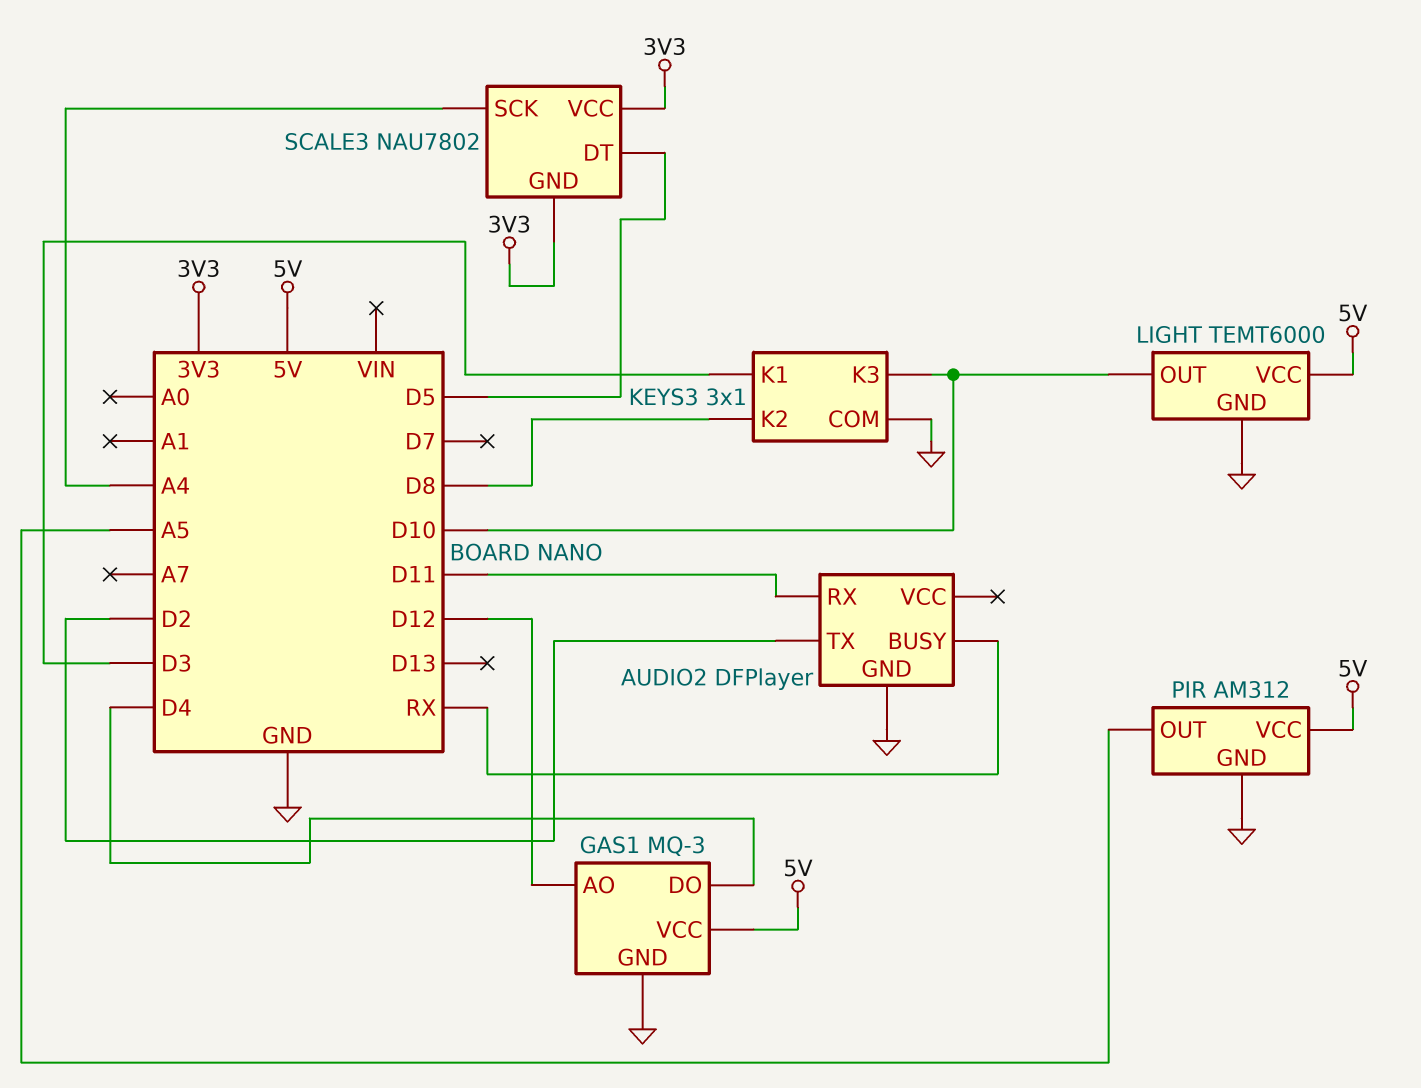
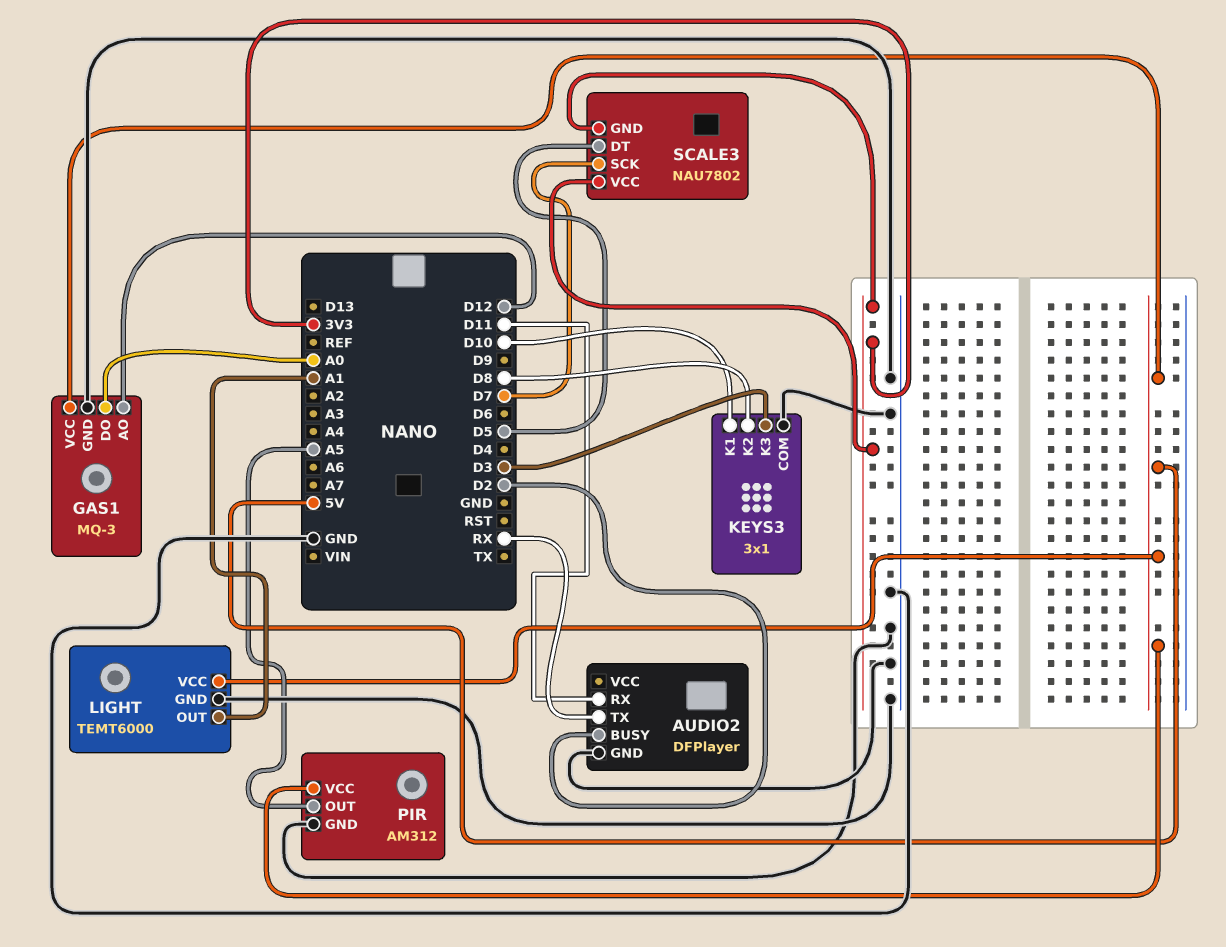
AUDIO2 pin BUSY: RX -> D2
AUDIO2 pin TX: D2 -> RX
GAS1 pin DO: D4 -> A0
KEYS3 pin K1: D3 -> D10
KEYS3 pin K3: D10 -> D3
LIGHT pin OUT: D10 -> A1
SCALE3 pin SCK: A4 -> D7

